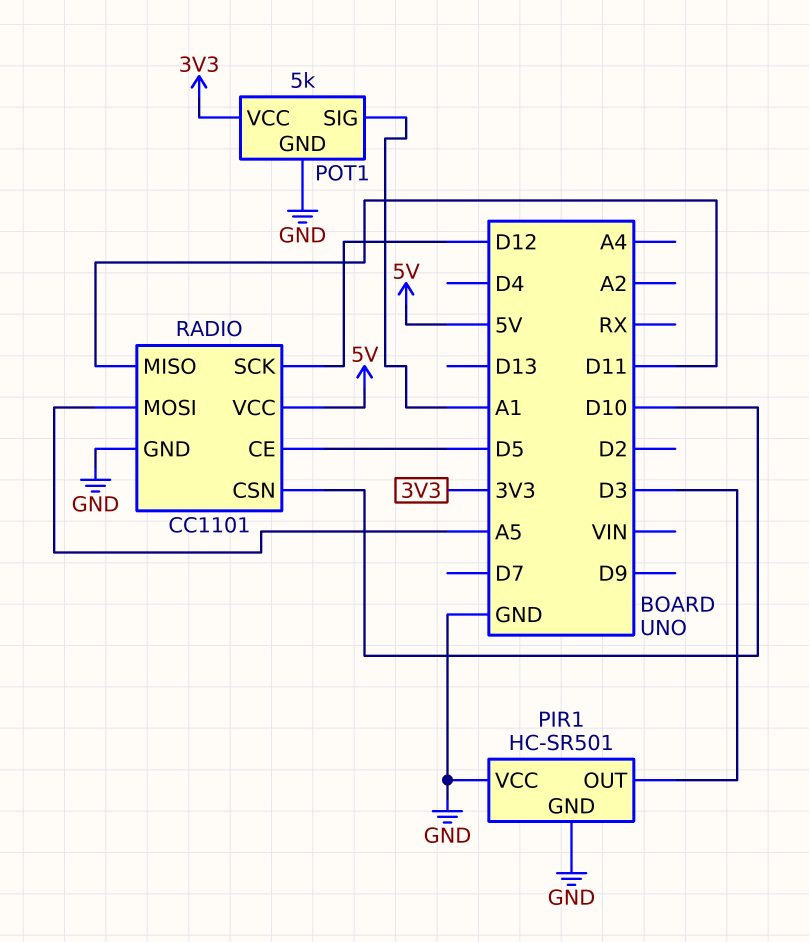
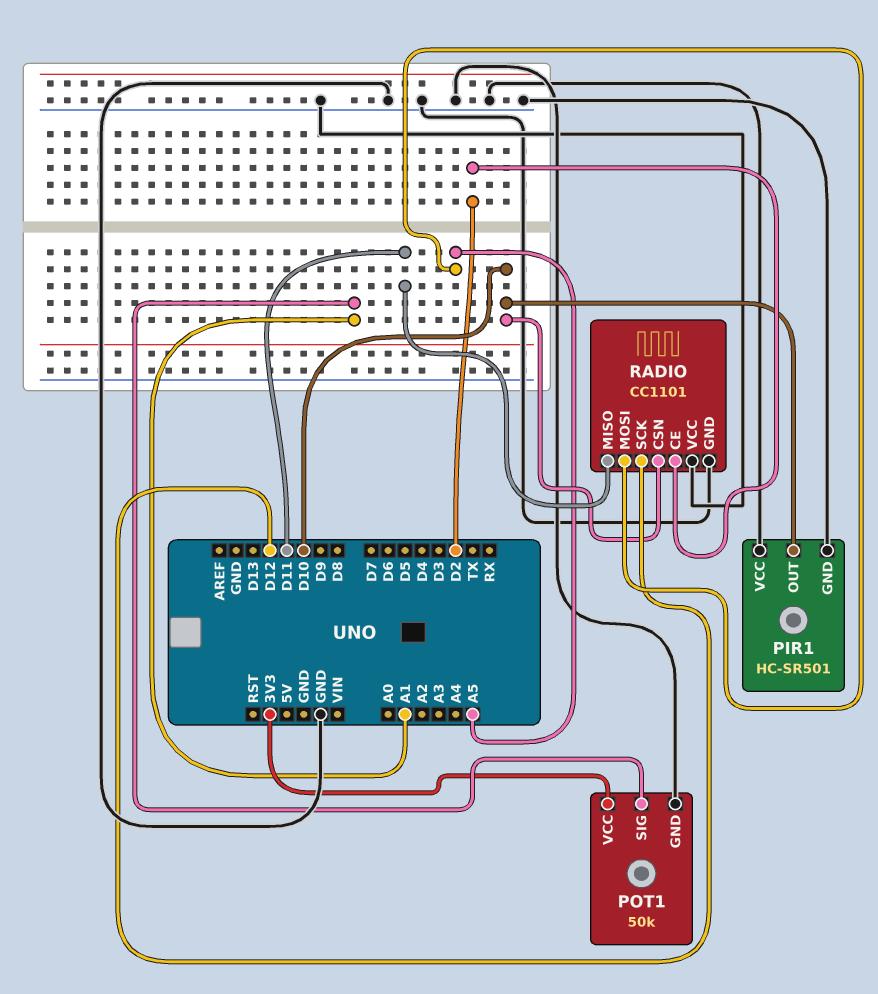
PIR1 pin OUT: D3 -> D10
POT1: 5k -> 50k
RADIO pin CE: D5 -> D2
RADIO pin VCC: 5V -> GND

